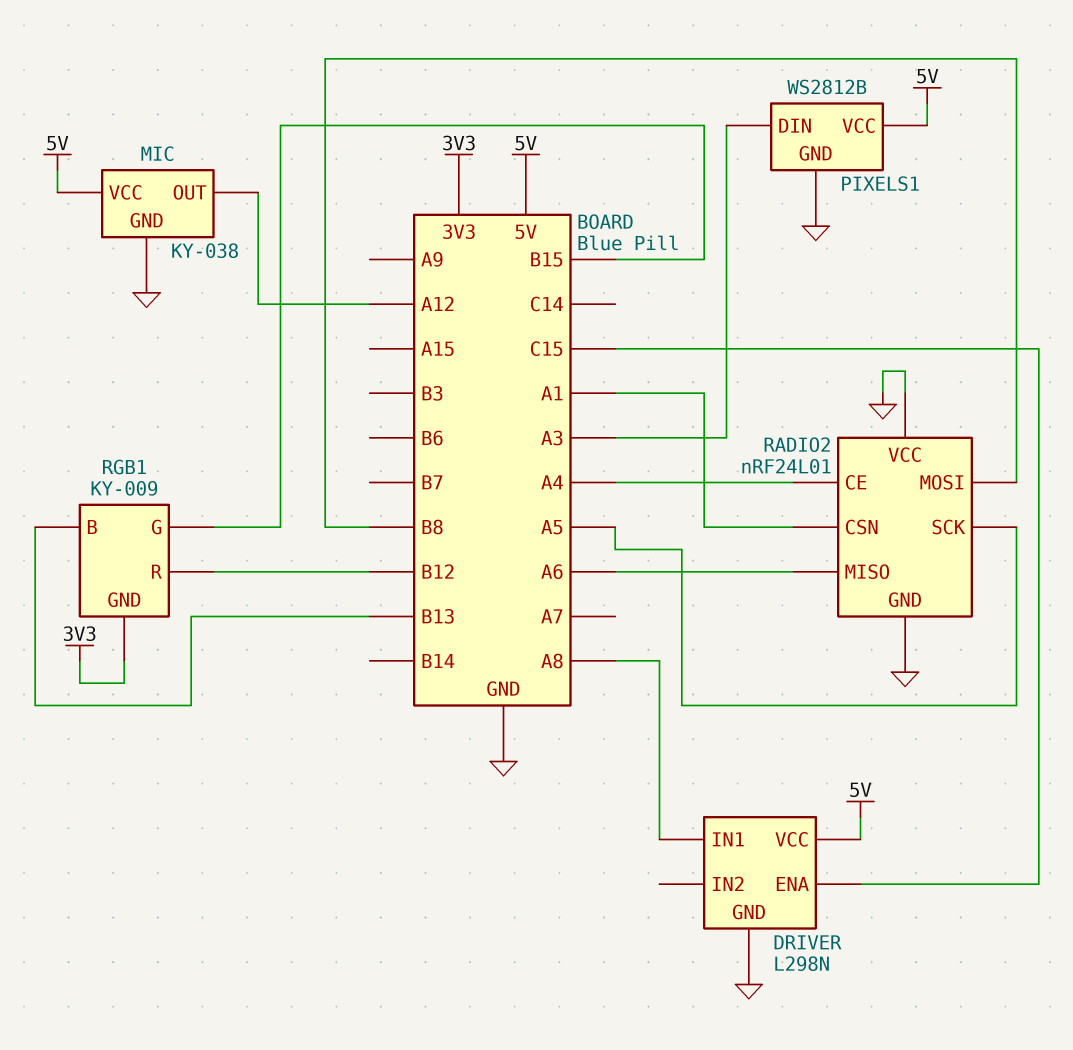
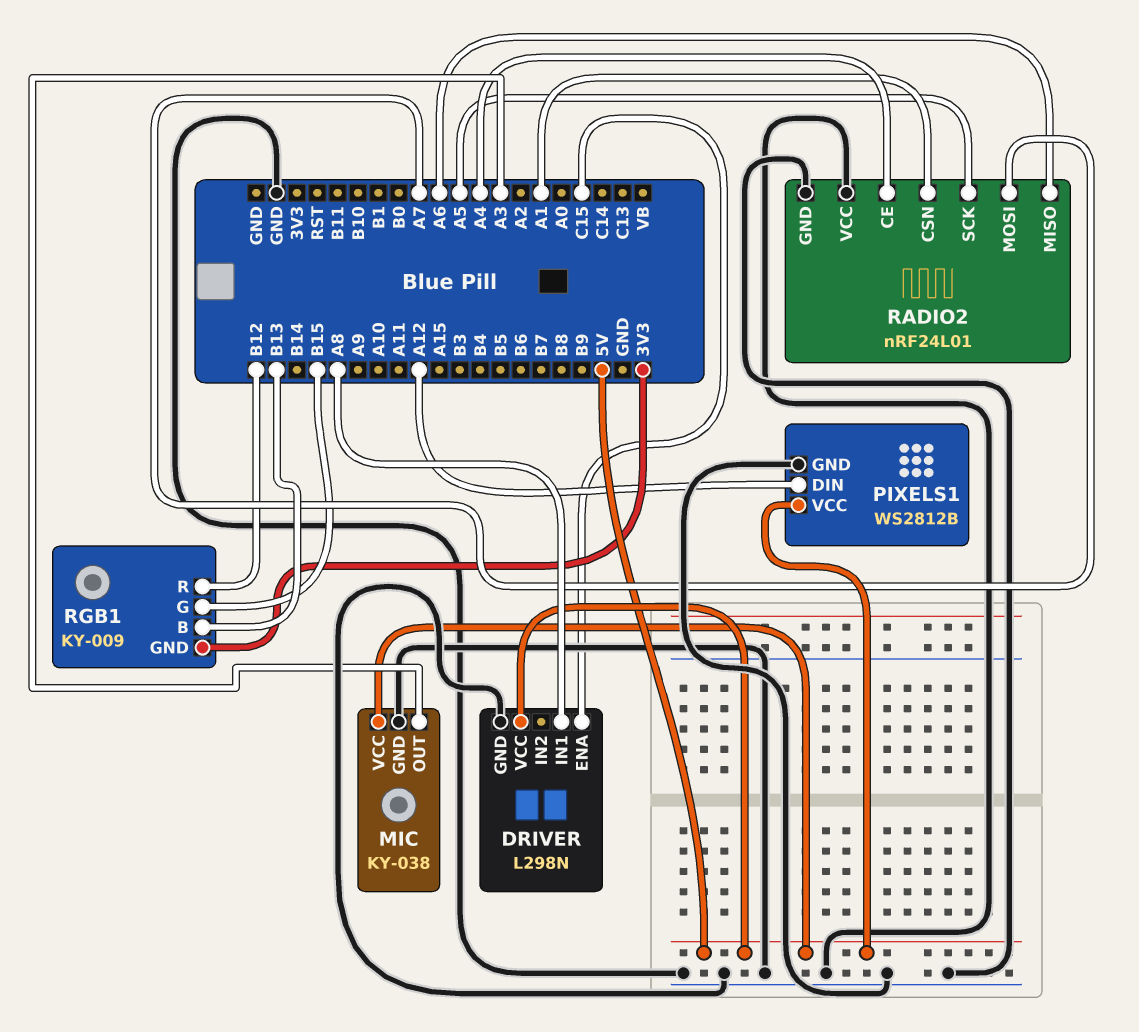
MIC pin OUT: A12 -> A3
PIXELS1 pin DIN: A3 -> A12
RADIO2 pin MOSI: B8 -> A7

